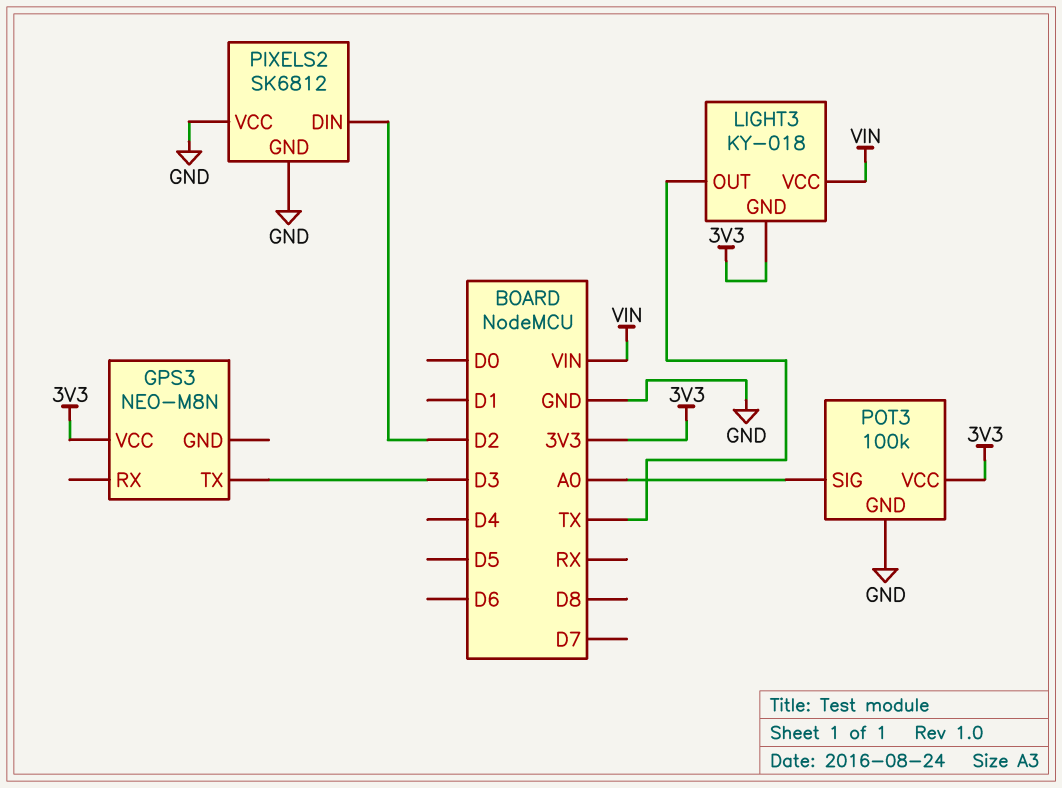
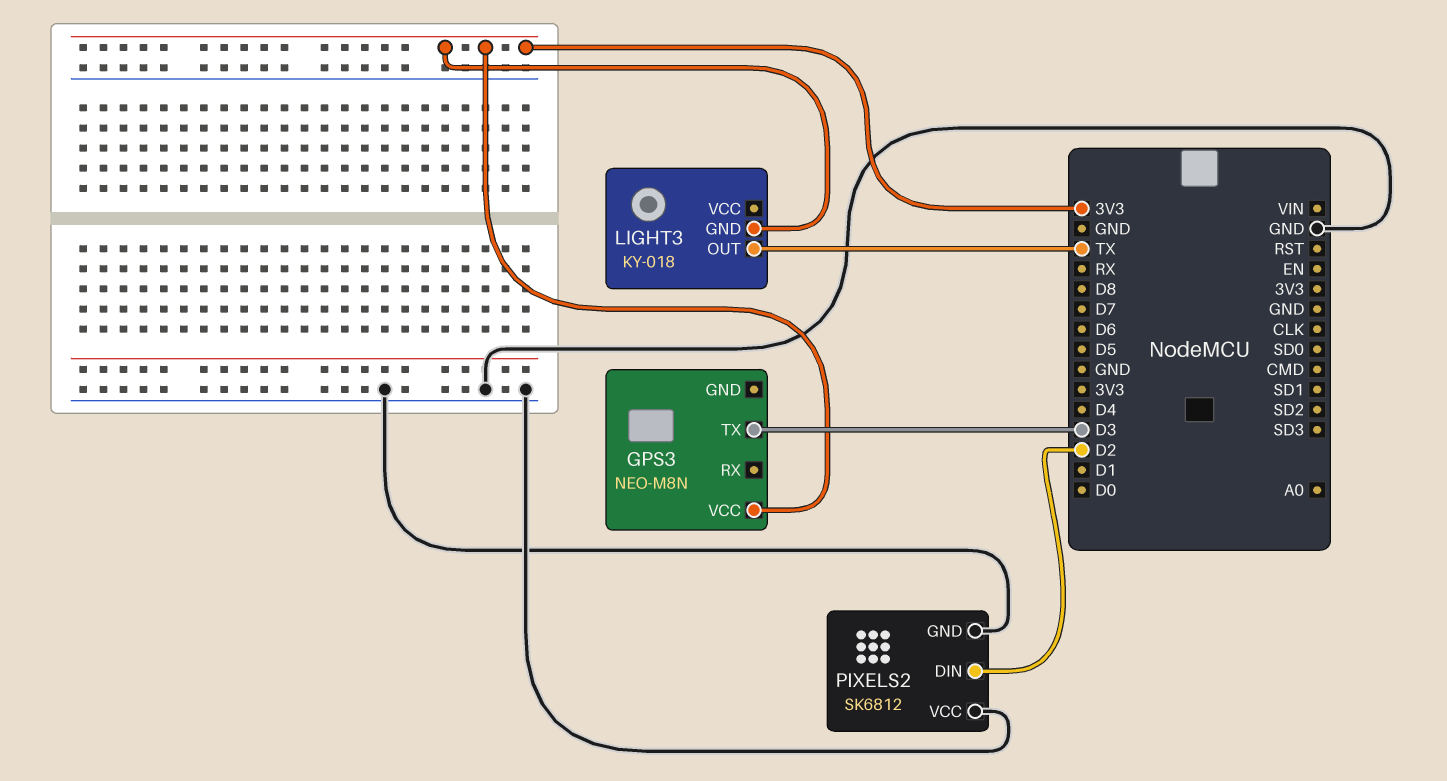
LIGHT3 pin VCC: VIN -> none
POT3: 100k -> none
POT3 pin GND: GND -> none
POT3 pin SIG: A0 -> none
POT3 pin VCC: 3V3 -> none

